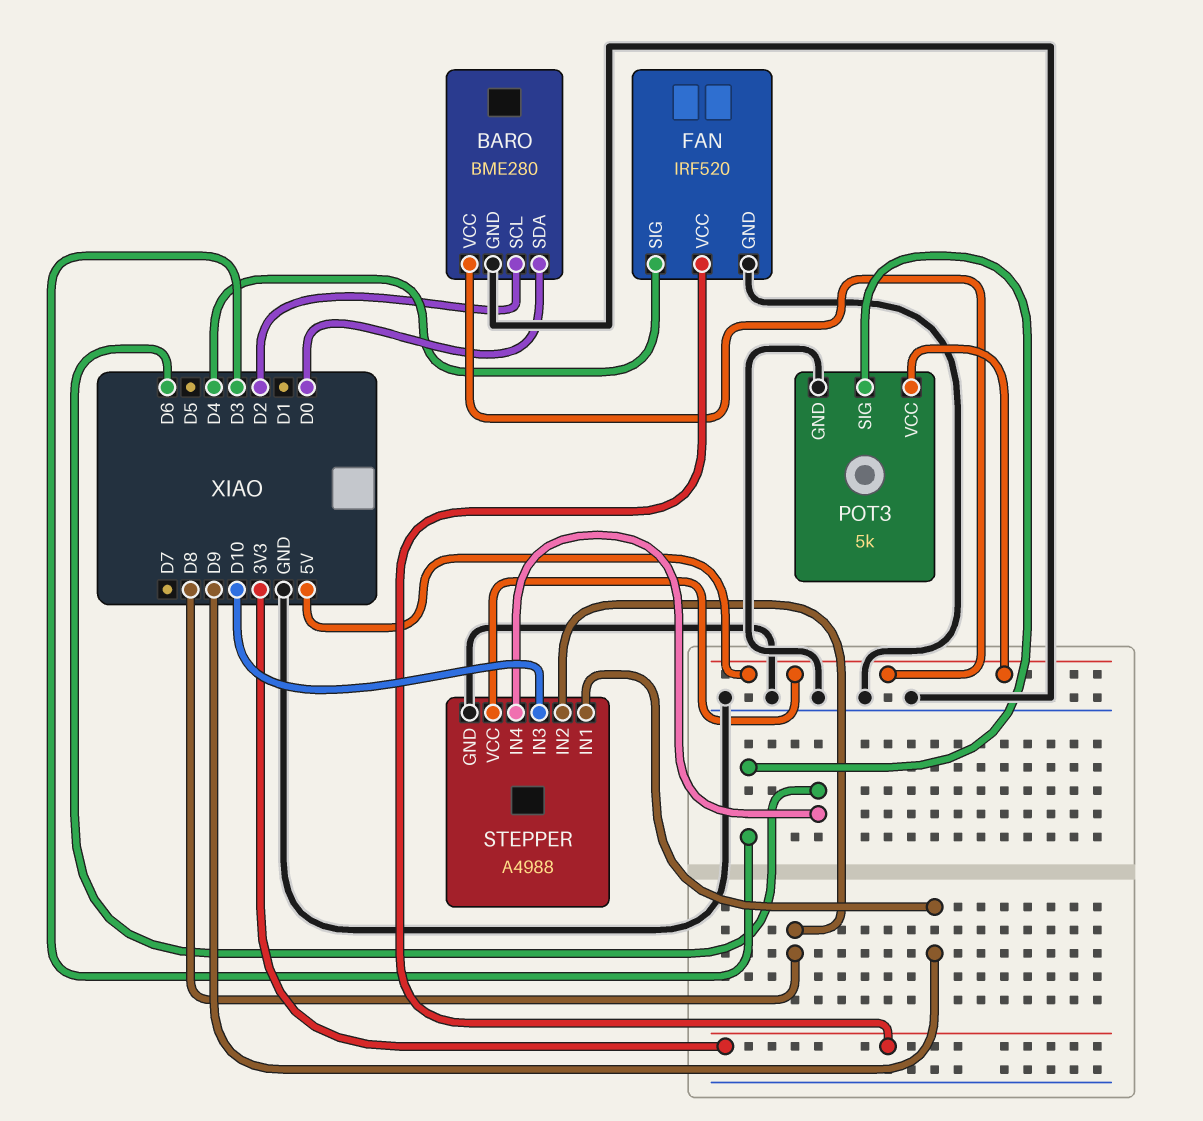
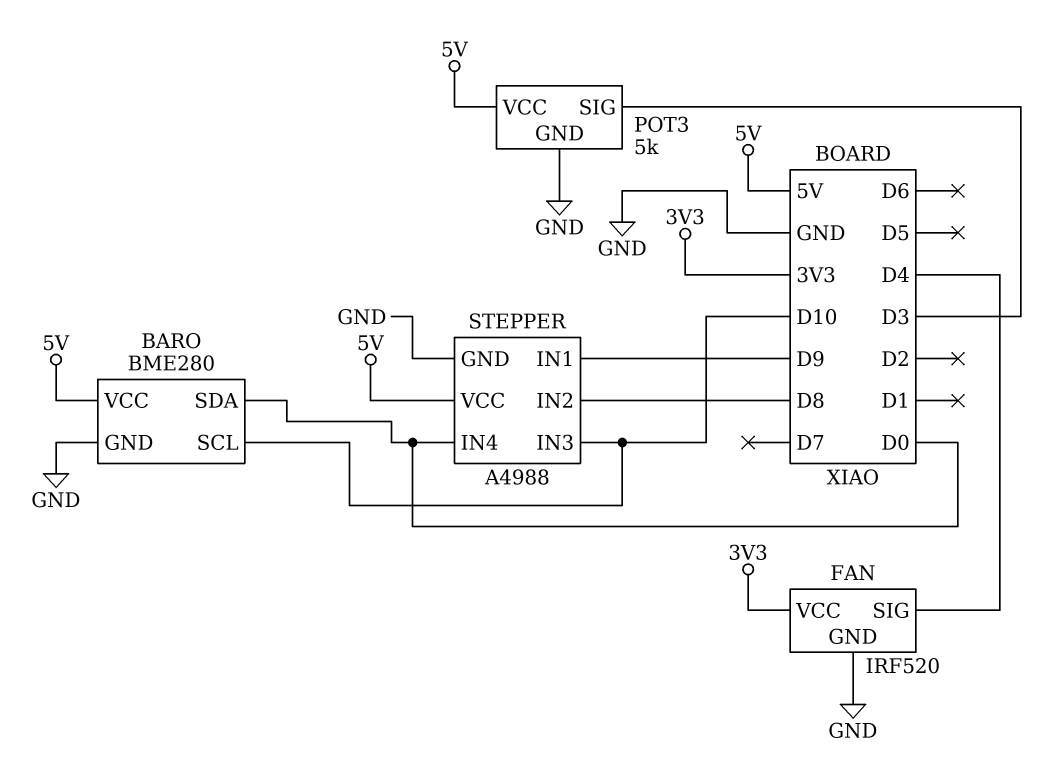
BARO pin SCL: D2 -> D10
STEPPER pin IN4: D6 -> D0

